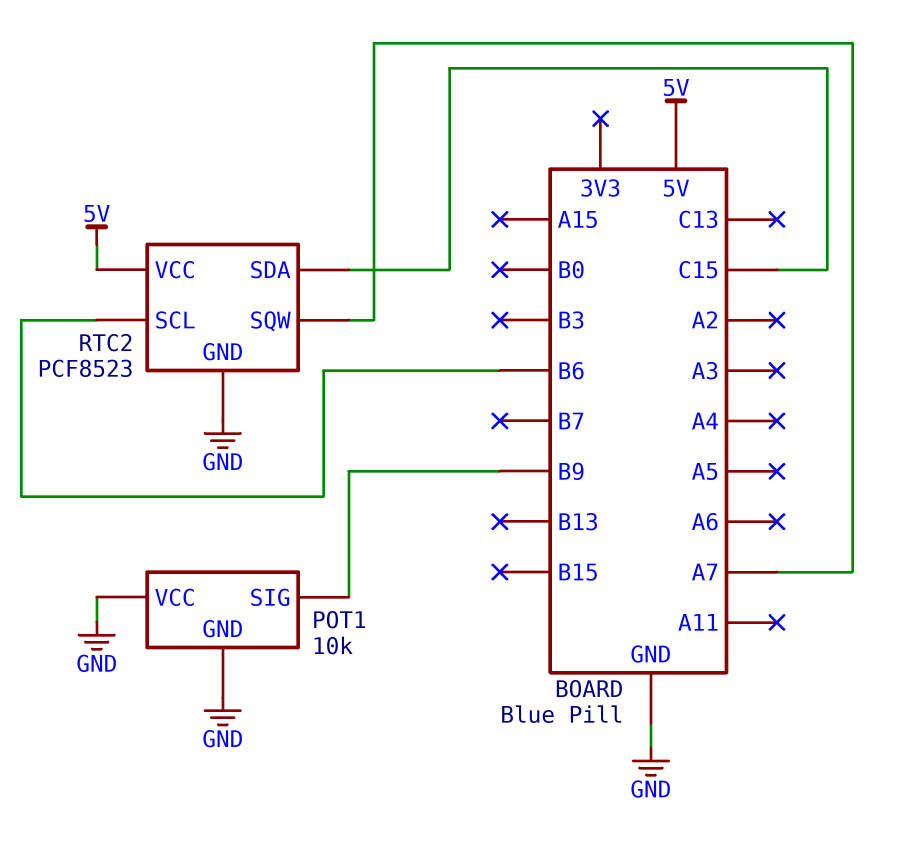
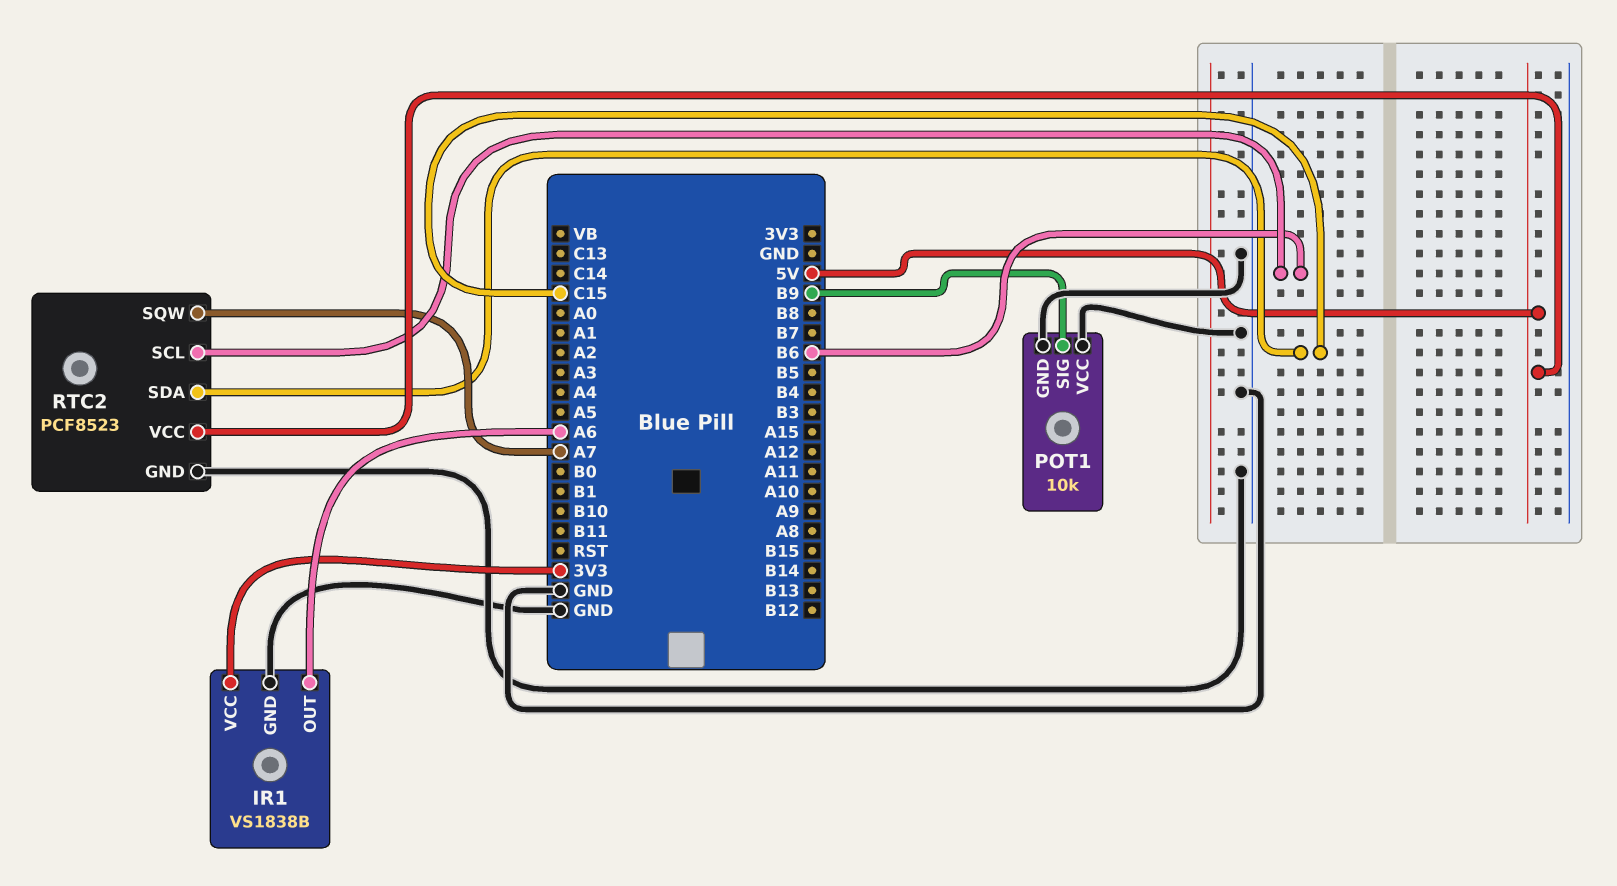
IR1: none -> VS1838B
IR1 pin GND: none -> GND
IR1 pin OUT: none -> A6
IR1 pin VCC: none -> 3V3

